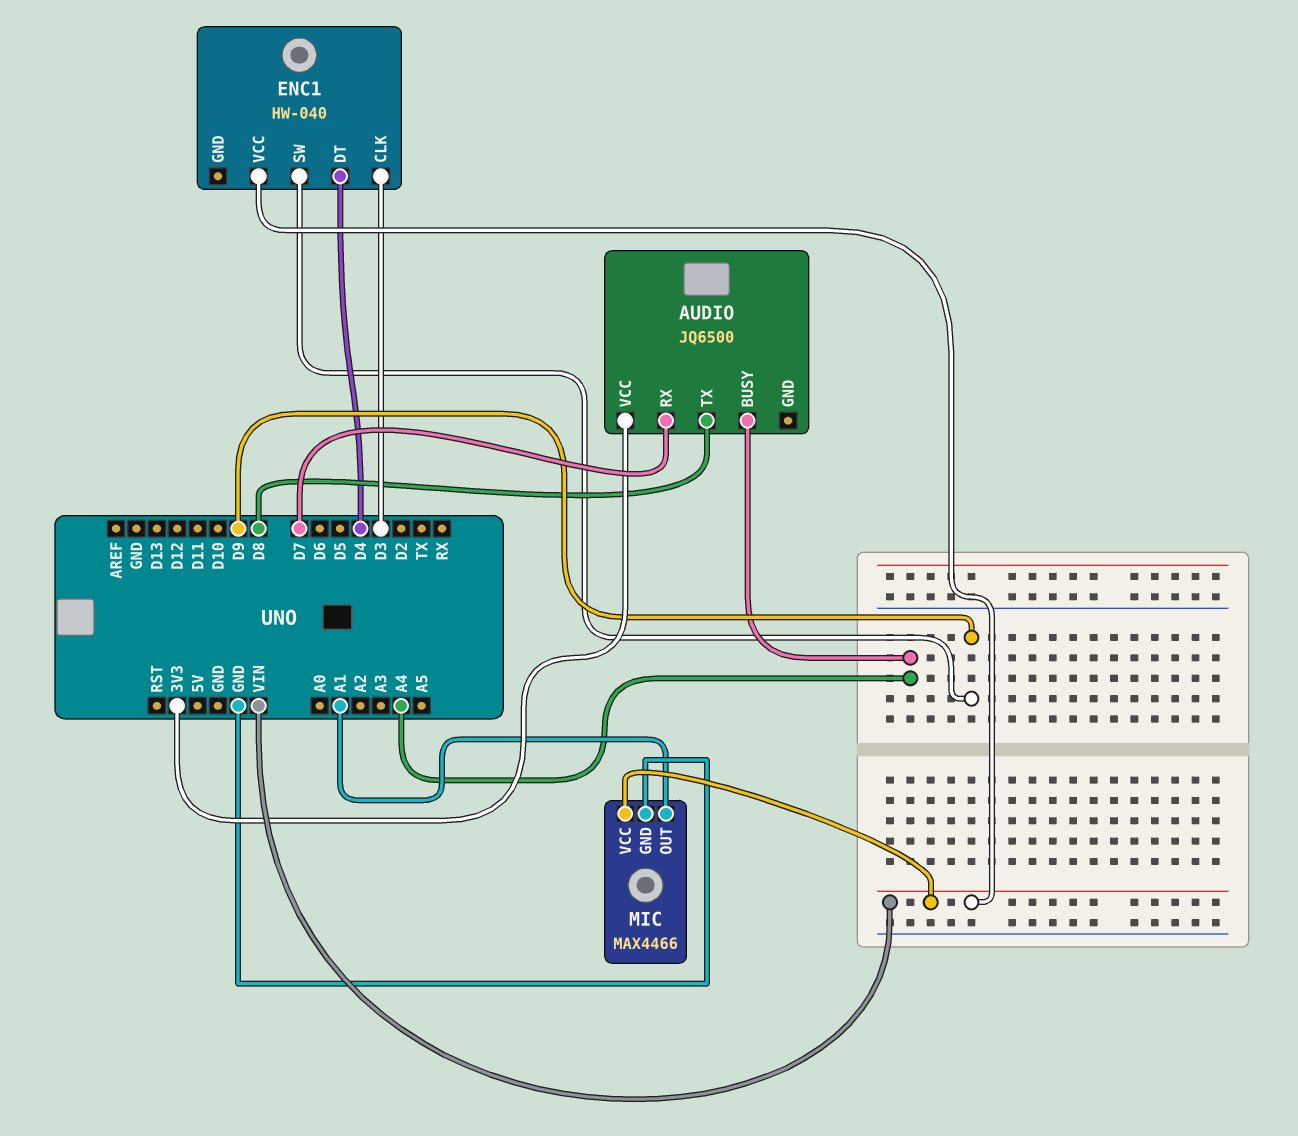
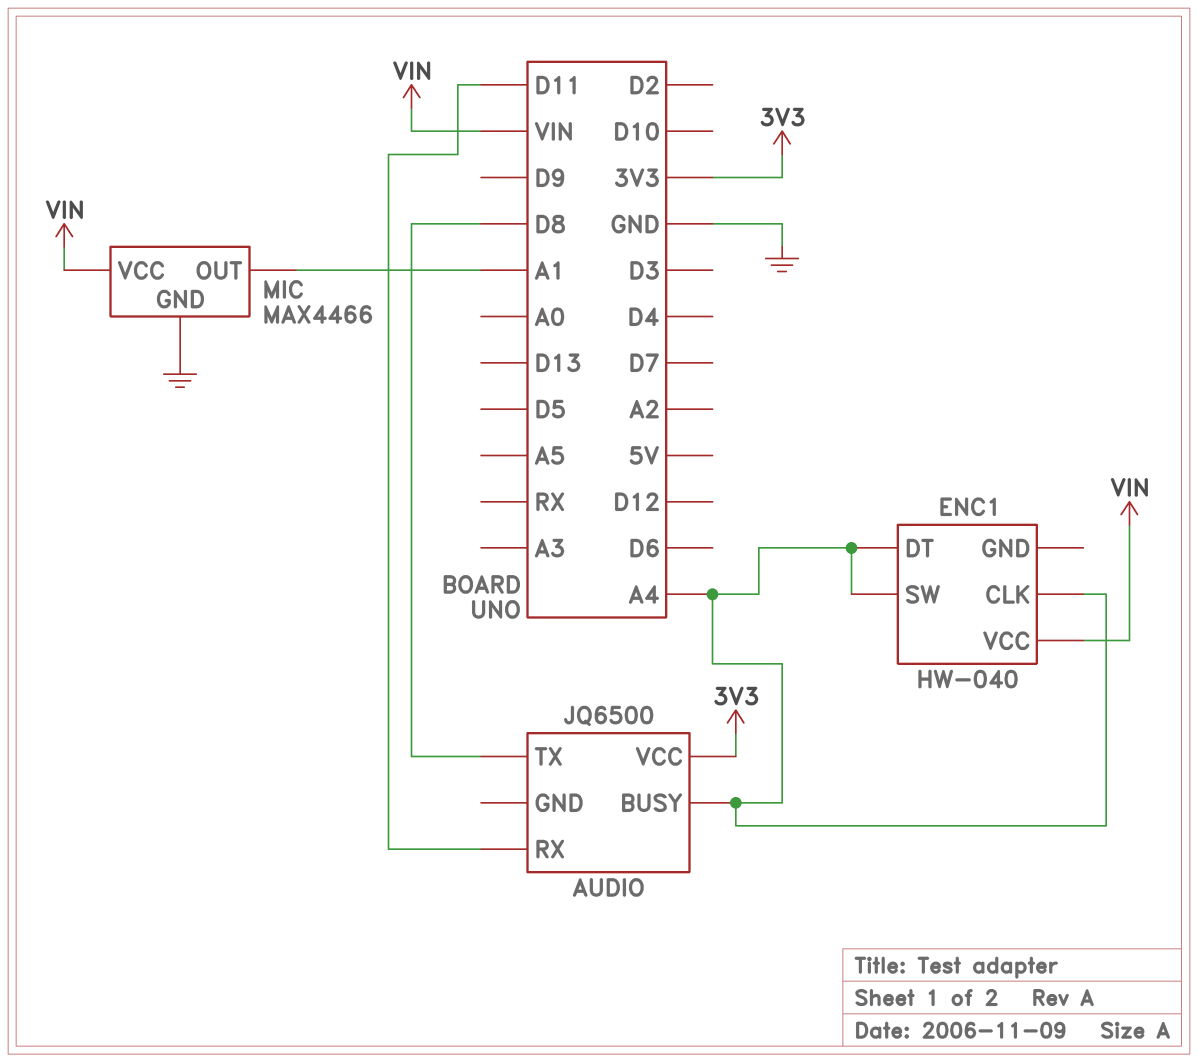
AUDIO pin RX: D7 -> D11
ENC1 pin CLK: D3 -> A4
ENC1 pin DT: D4 -> A4
ENC1 pin SW: D9 -> A4

